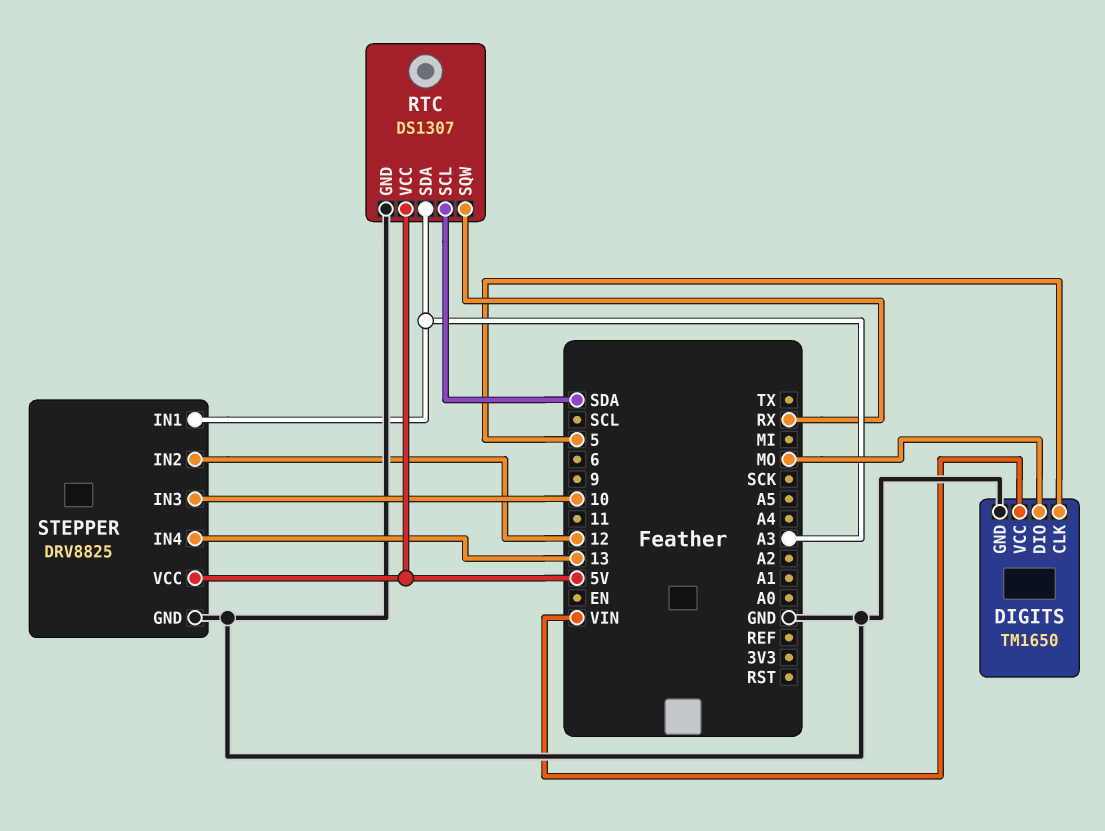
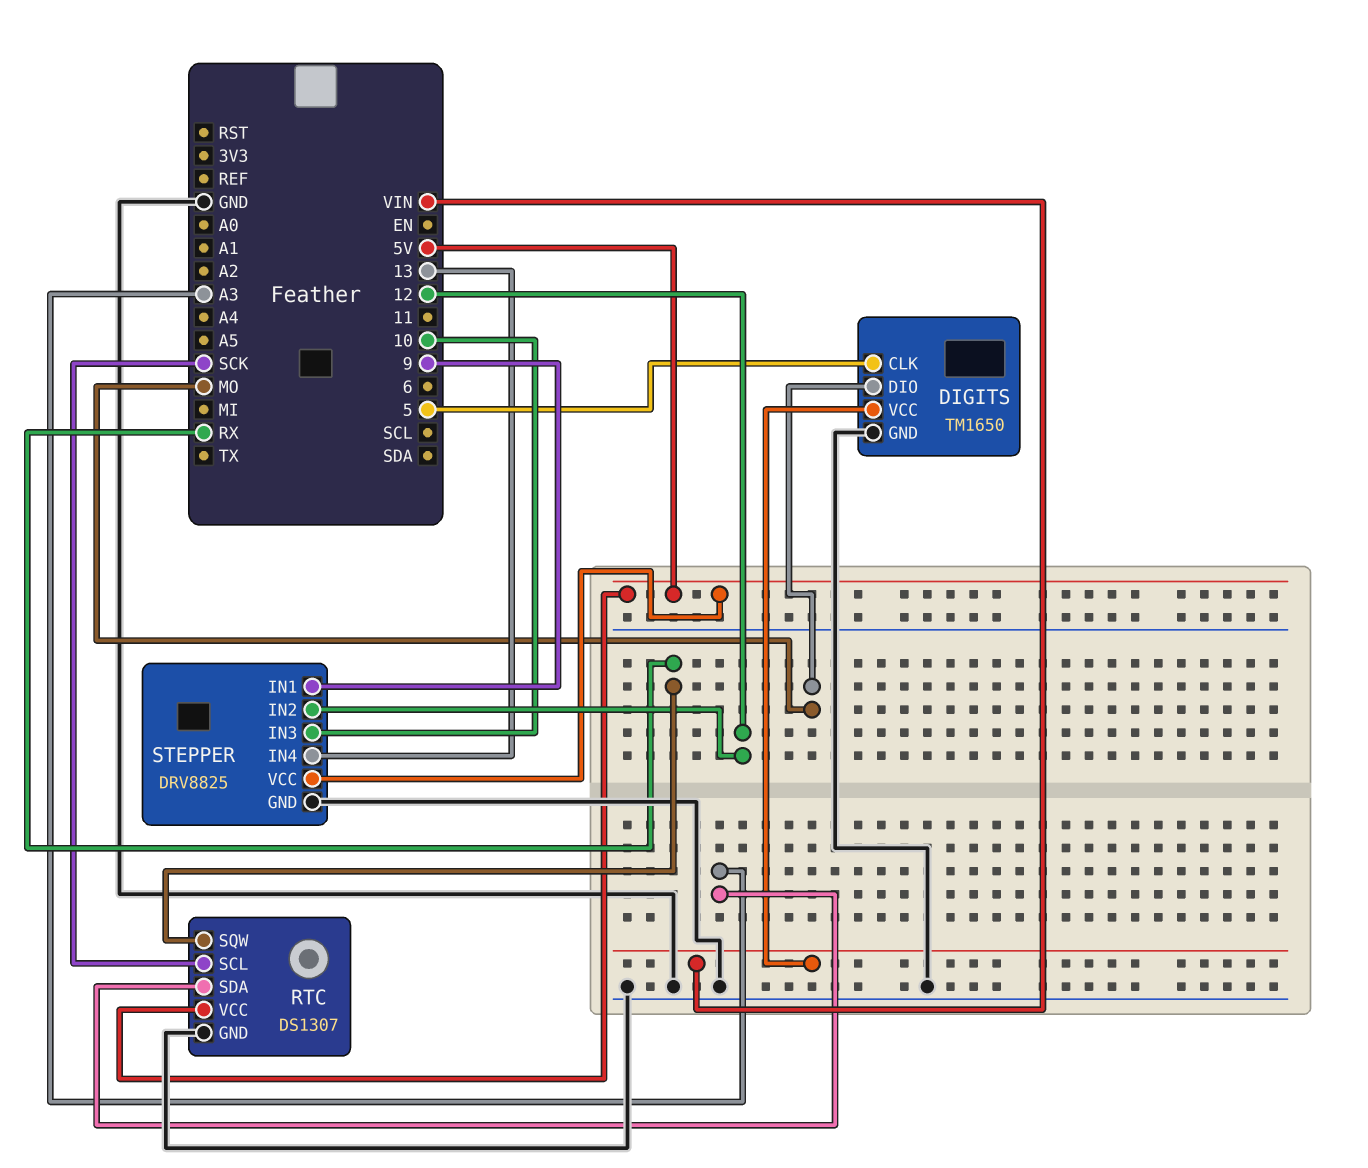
RTC pin SCL: SDA -> SCK
STEPPER pin IN1: A3 -> 9

